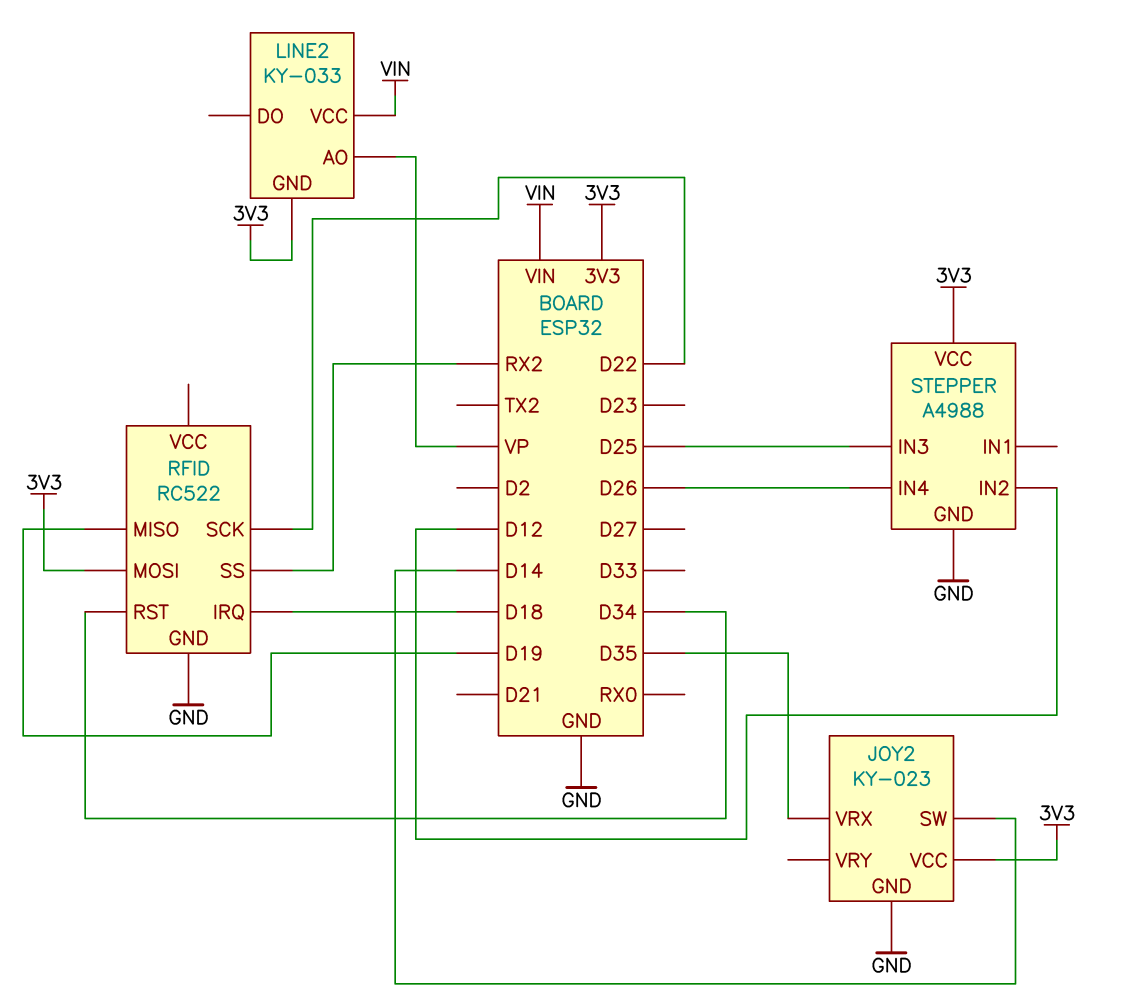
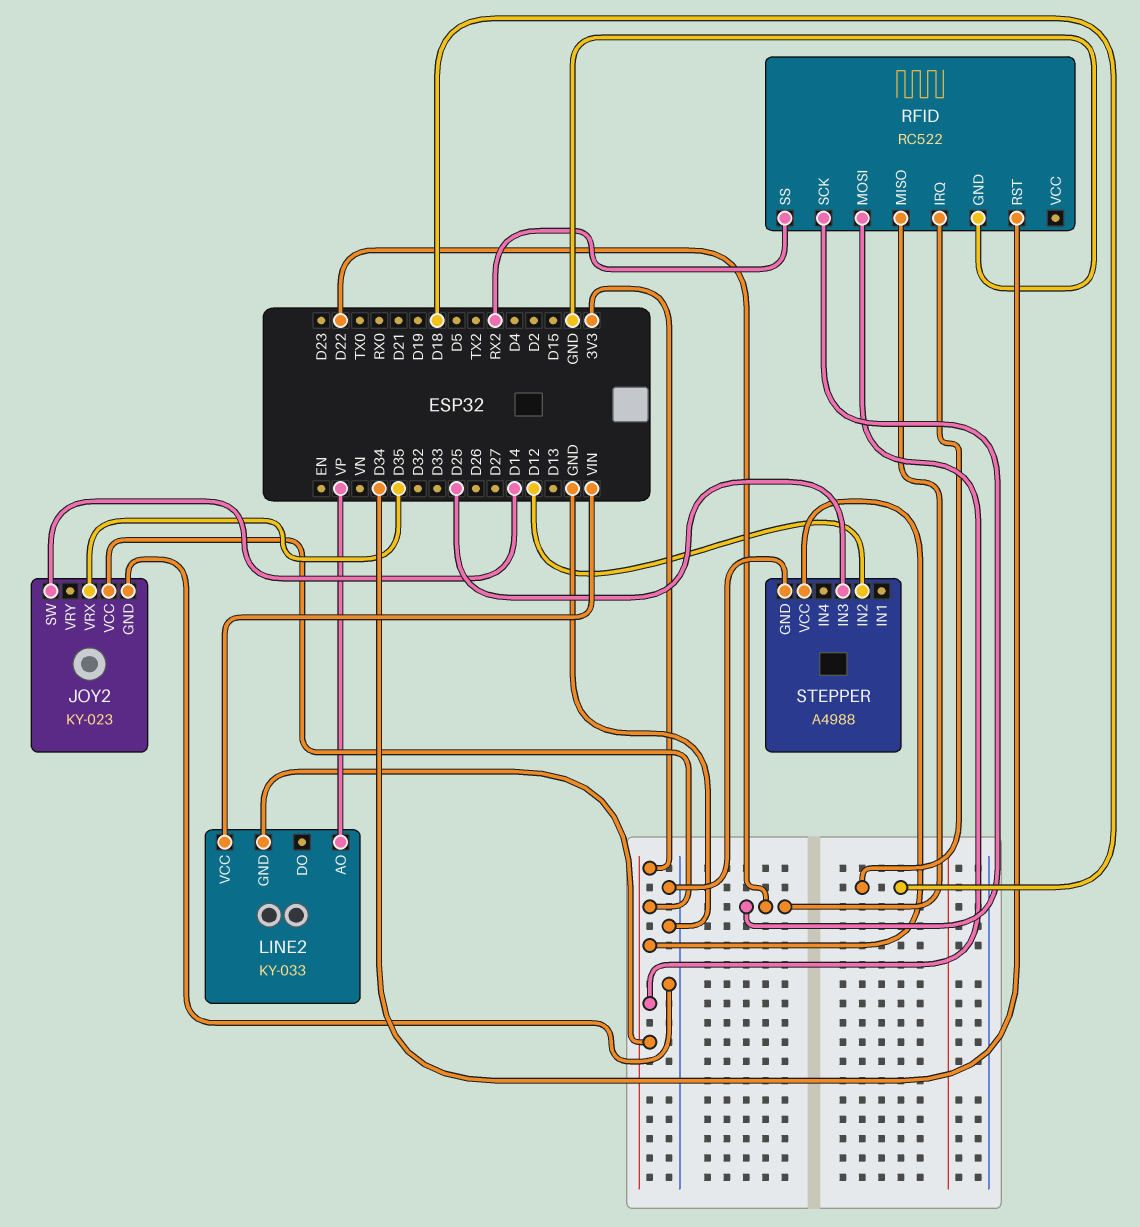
RFID pin MISO: D19 -> D22
STEPPER pin IN4: D26 -> none

